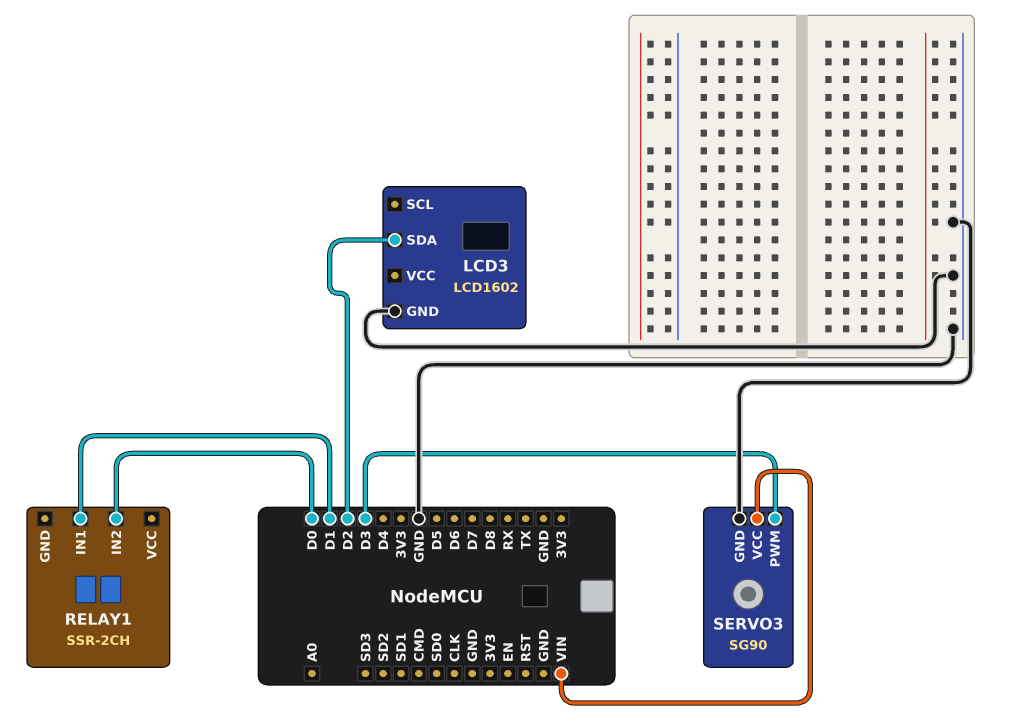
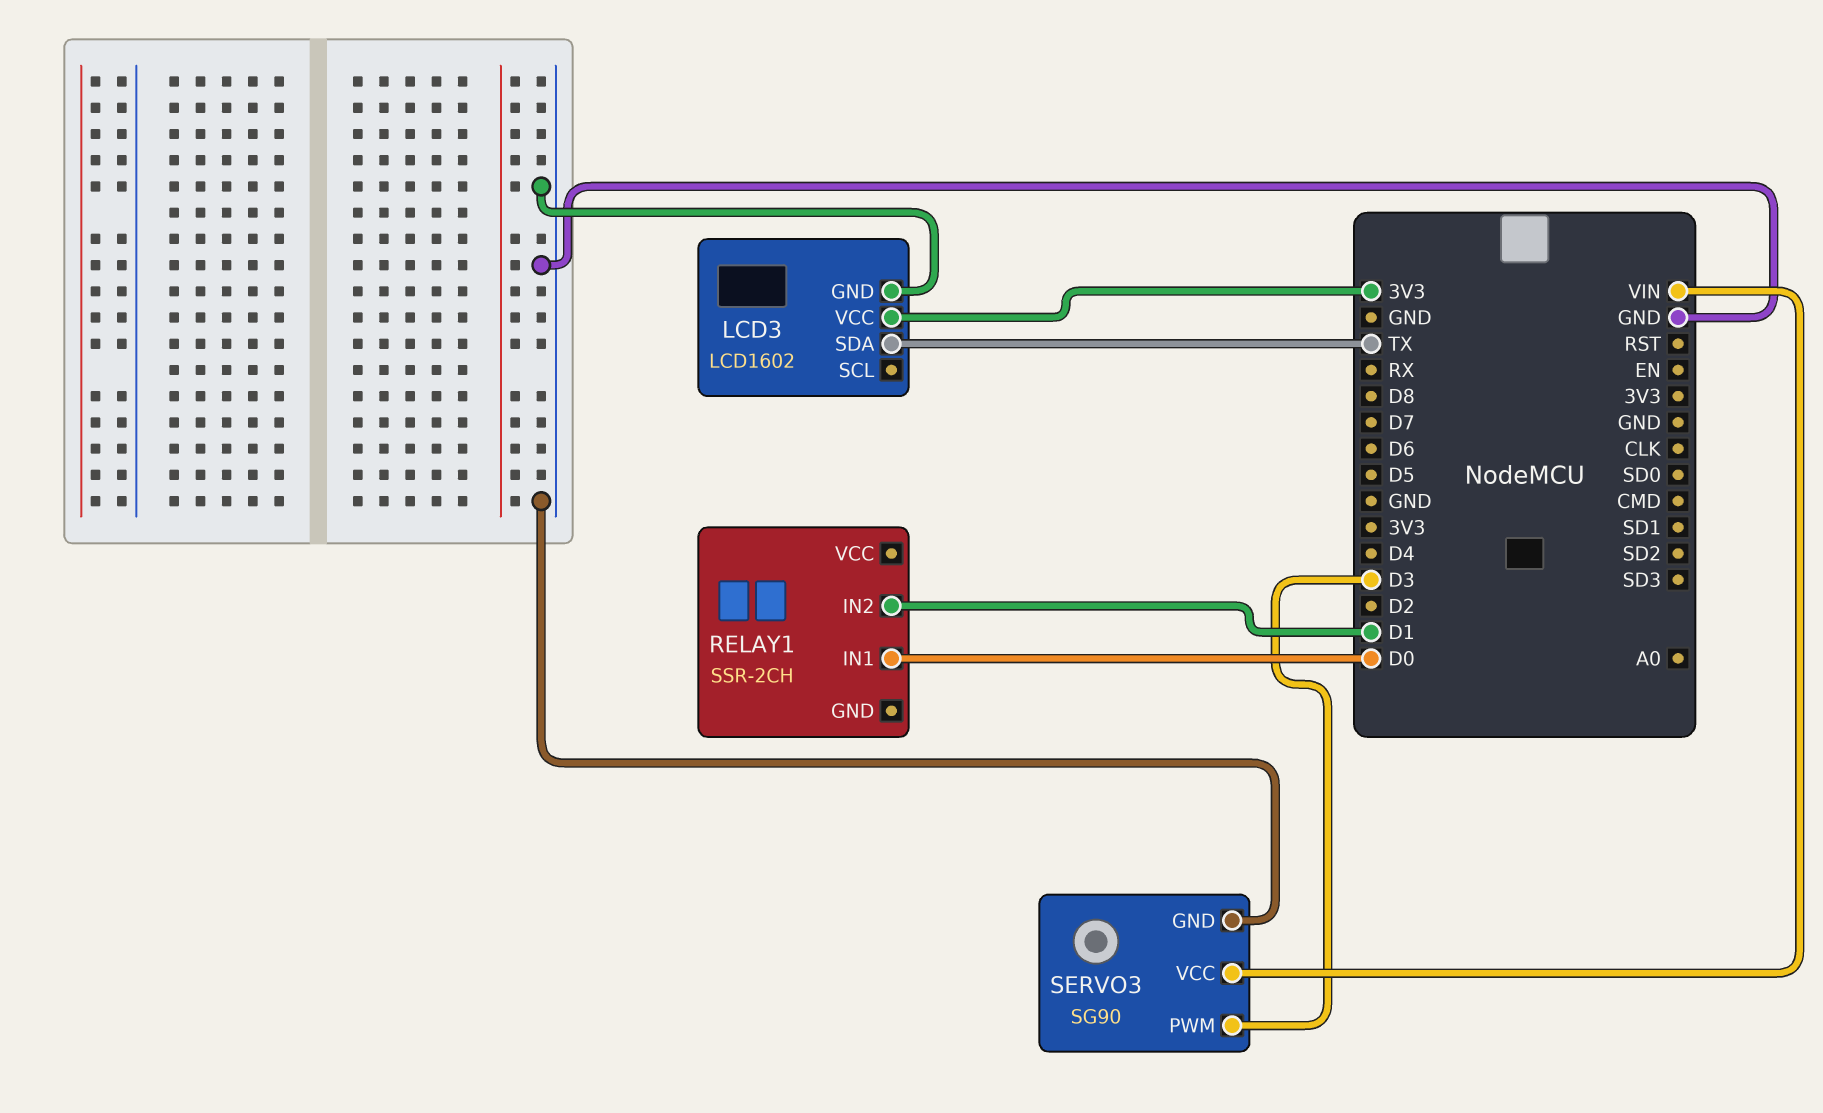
LCD3 pin SDA: D2 -> TX
LCD3 pin VCC: none -> 3V3
RELAY1 pin IN1: D1 -> D0
RELAY1 pin IN2: D0 -> D1

